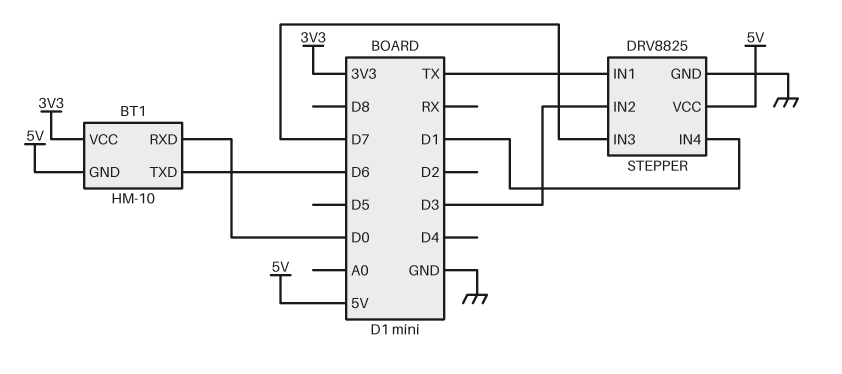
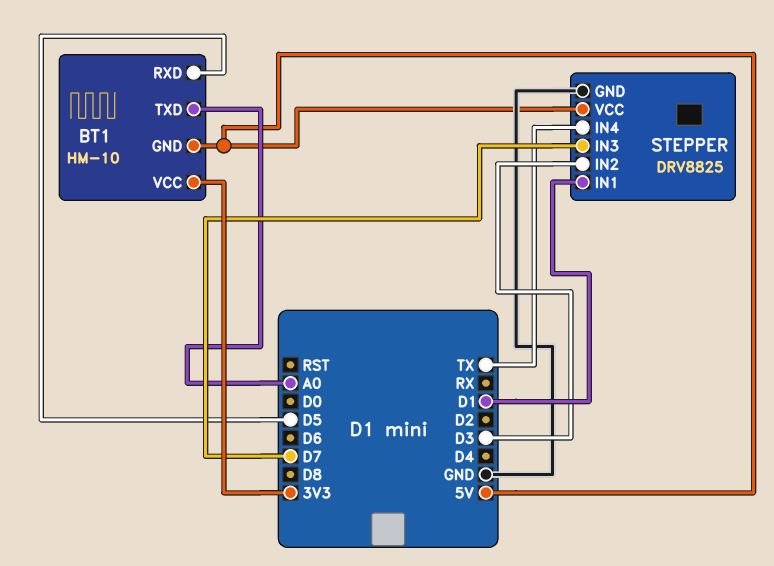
BT1 pin RXD: D0 -> D5
BT1 pin TXD: D6 -> A0
STEPPER pin IN1: TX -> D1
STEPPER pin IN4: D1 -> TX

